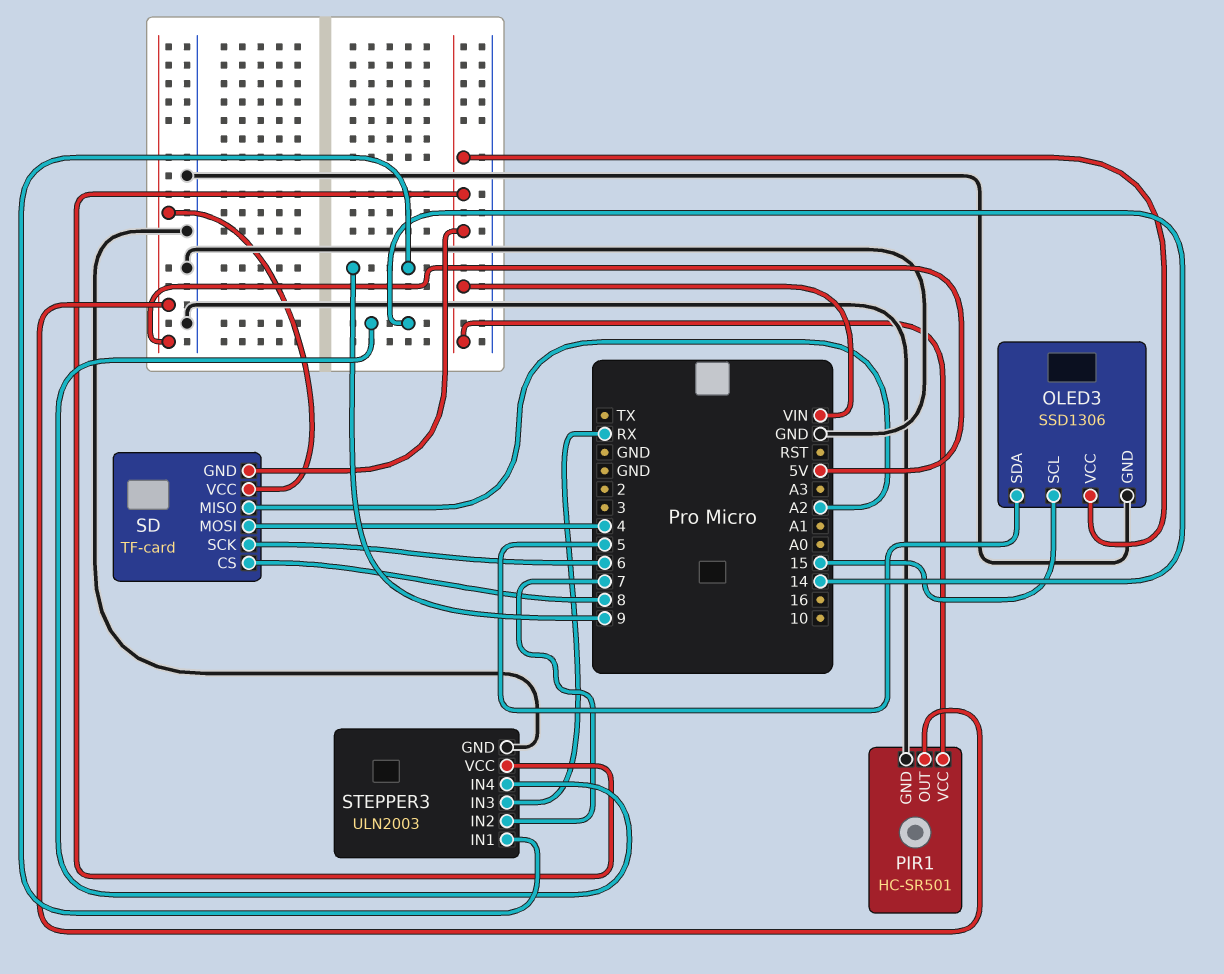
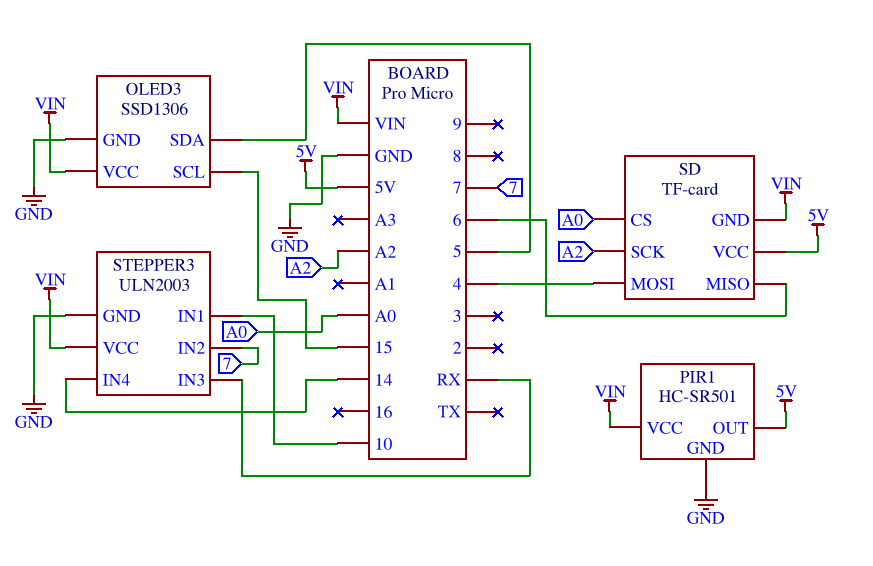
SD pin CS: 8 -> A0
SD pin MISO: A2 -> 6
SD pin SCK: 6 -> A2
STEPPER3 pin IN1: 9 -> 10

